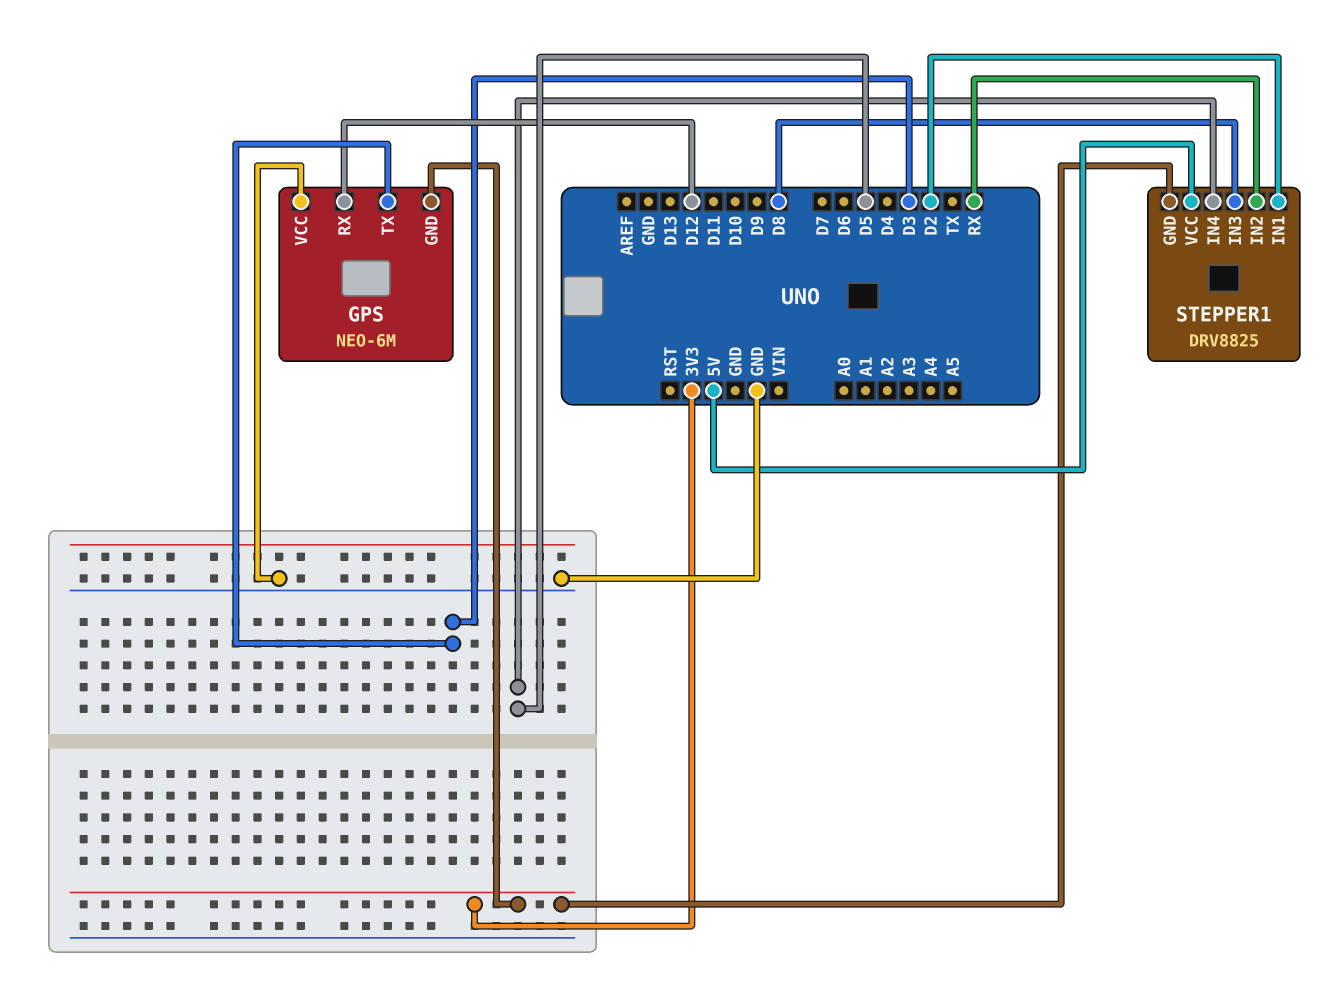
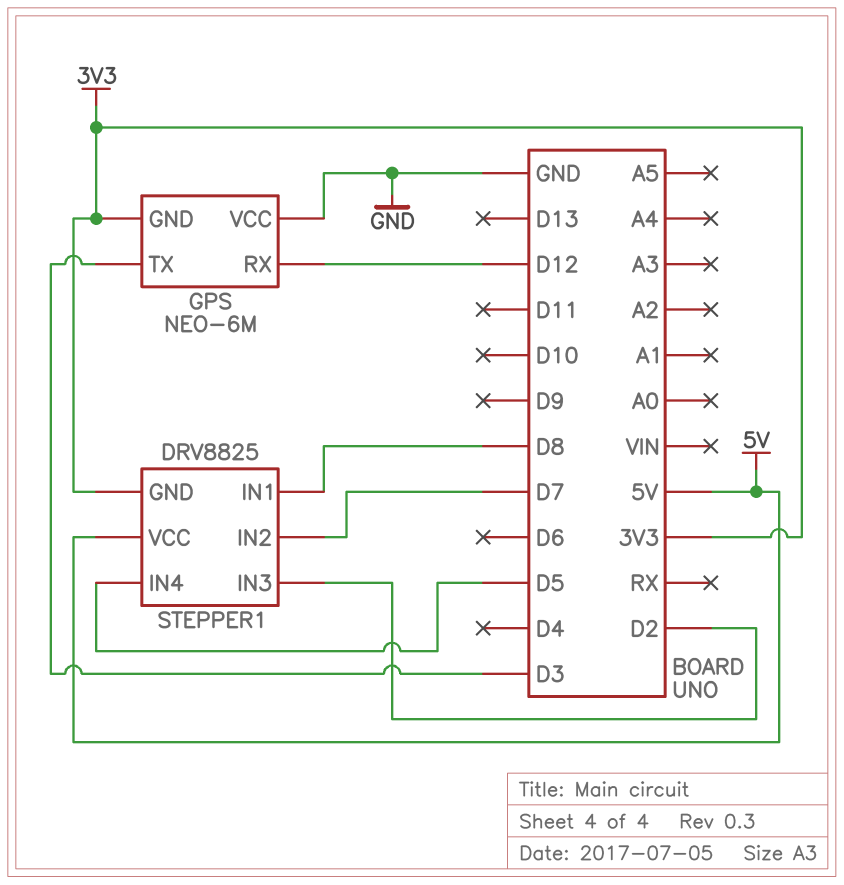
STEPPER1 pin IN1: D2 -> D8
STEPPER1 pin IN2: RX -> D7
STEPPER1 pin IN3: D8 -> D2

